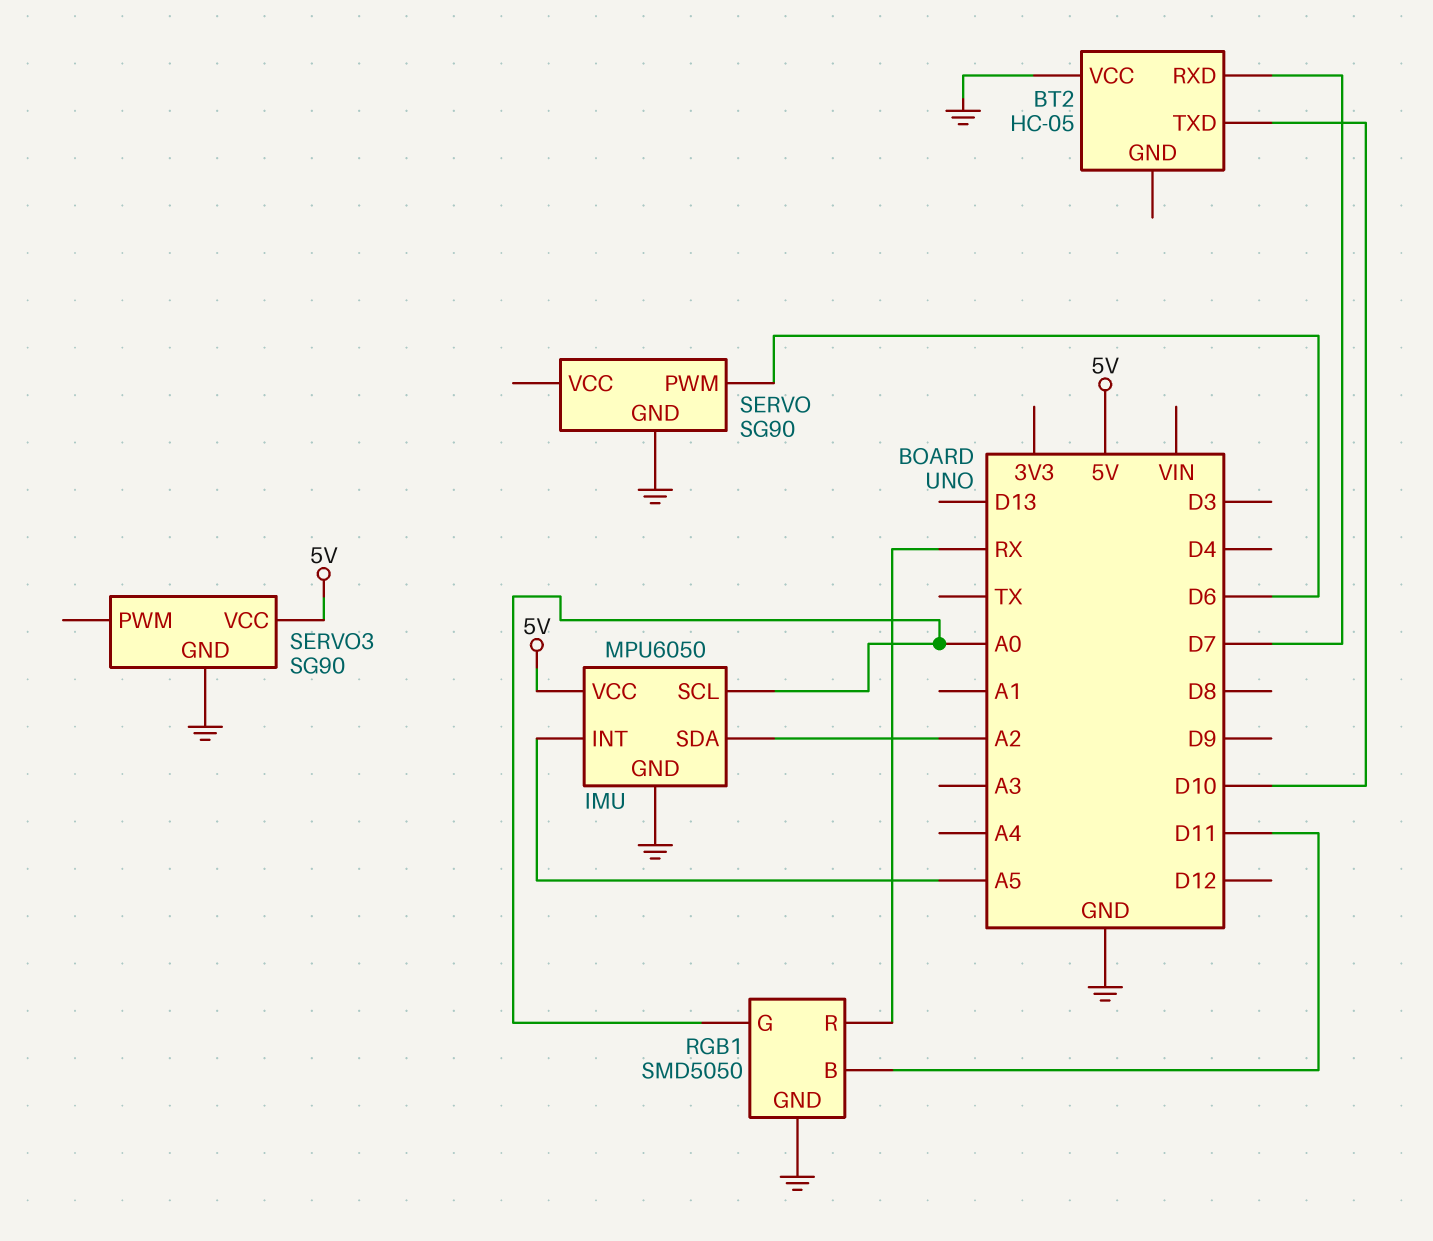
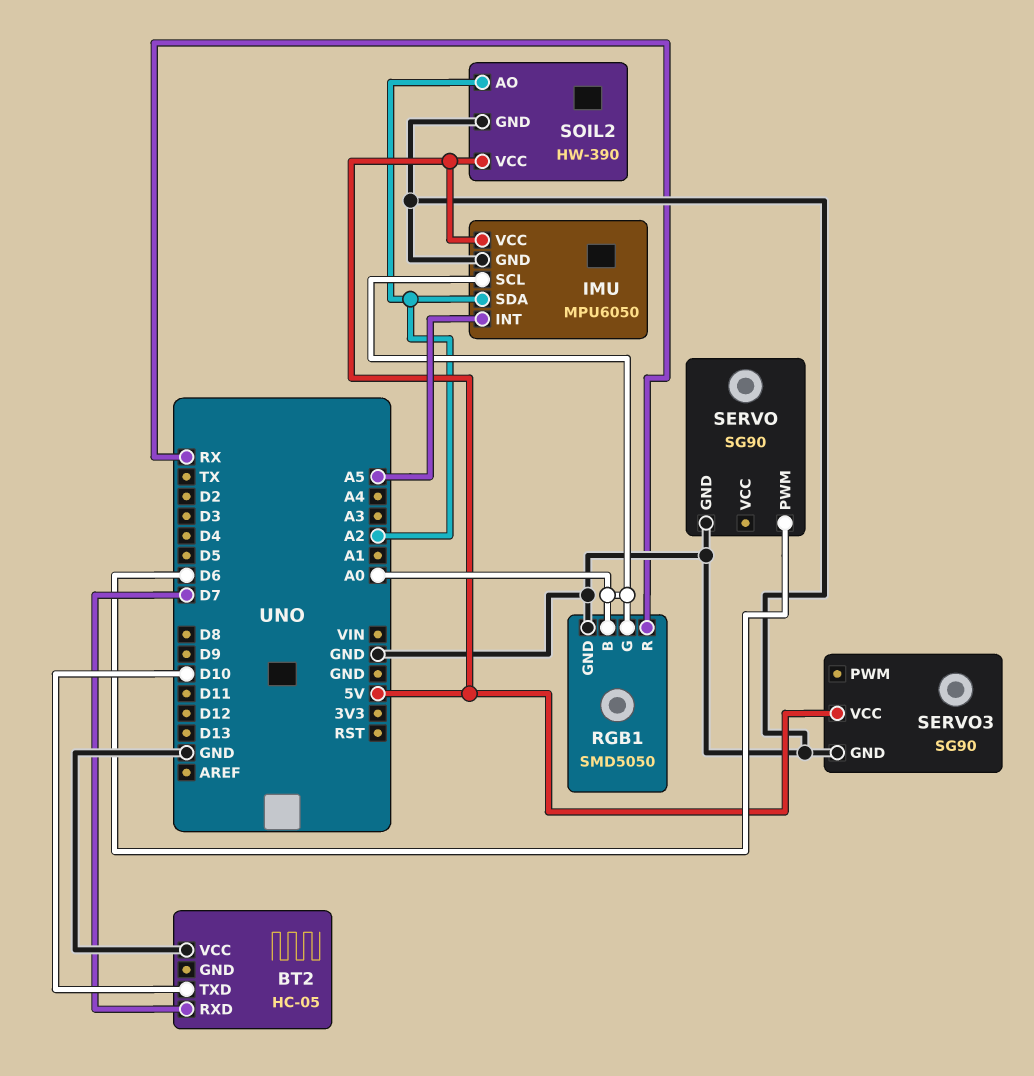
RGB1 pin B: D11 -> A0
SOIL2: none -> HW-390
SOIL2 pin AO: none -> A2
SOIL2 pin GND: none -> GND
SOIL2 pin VCC: none -> 5V

